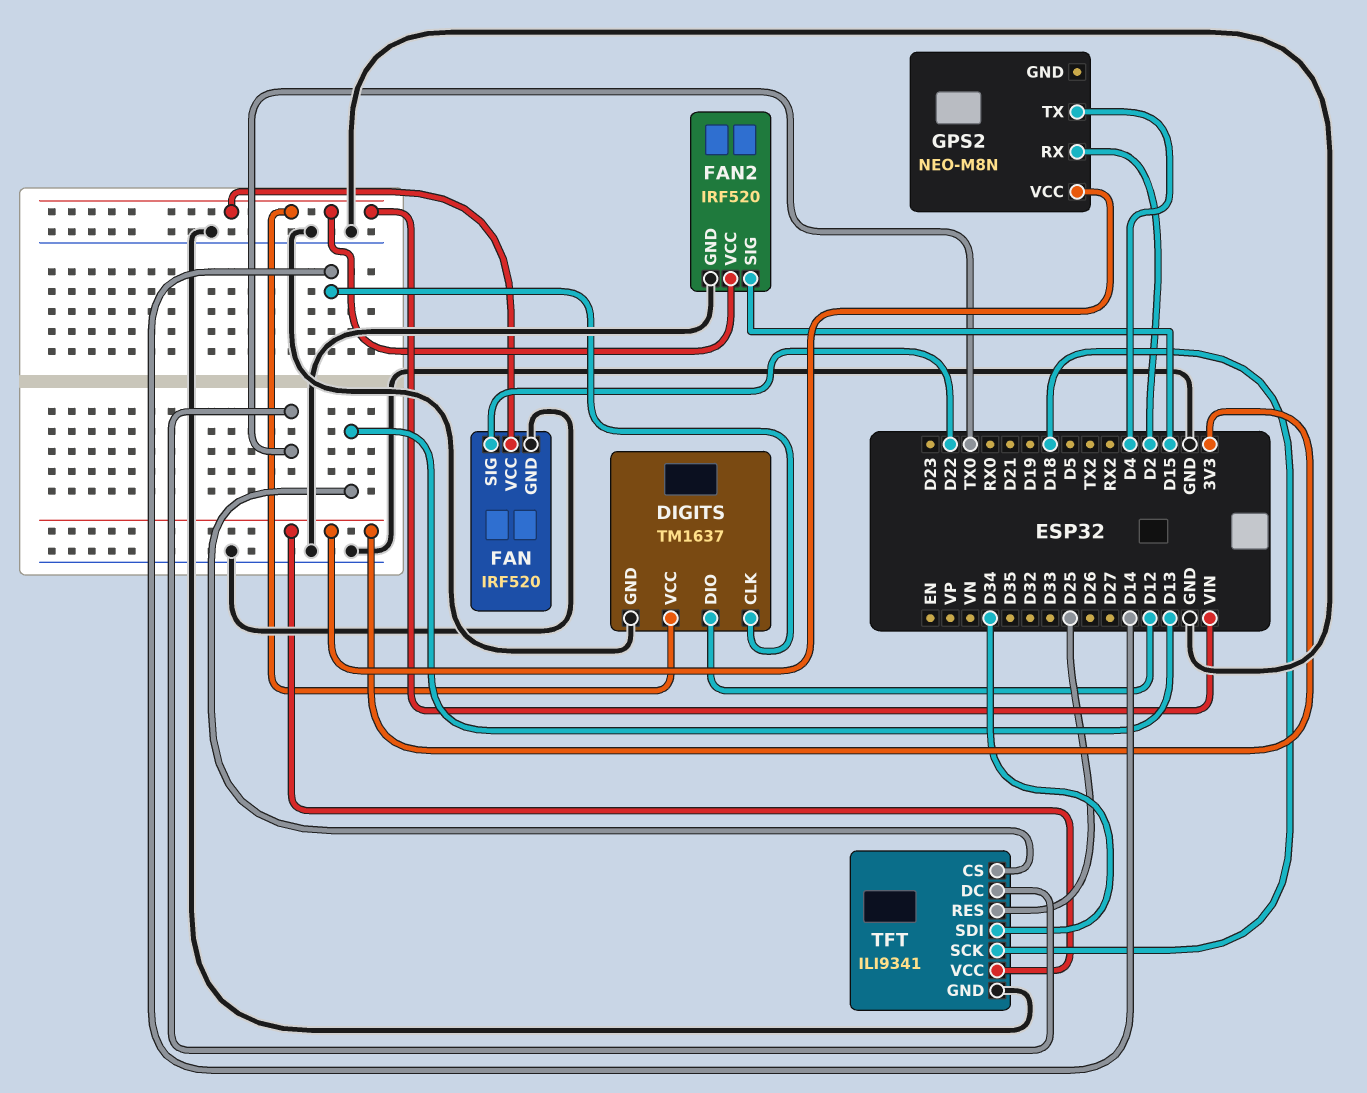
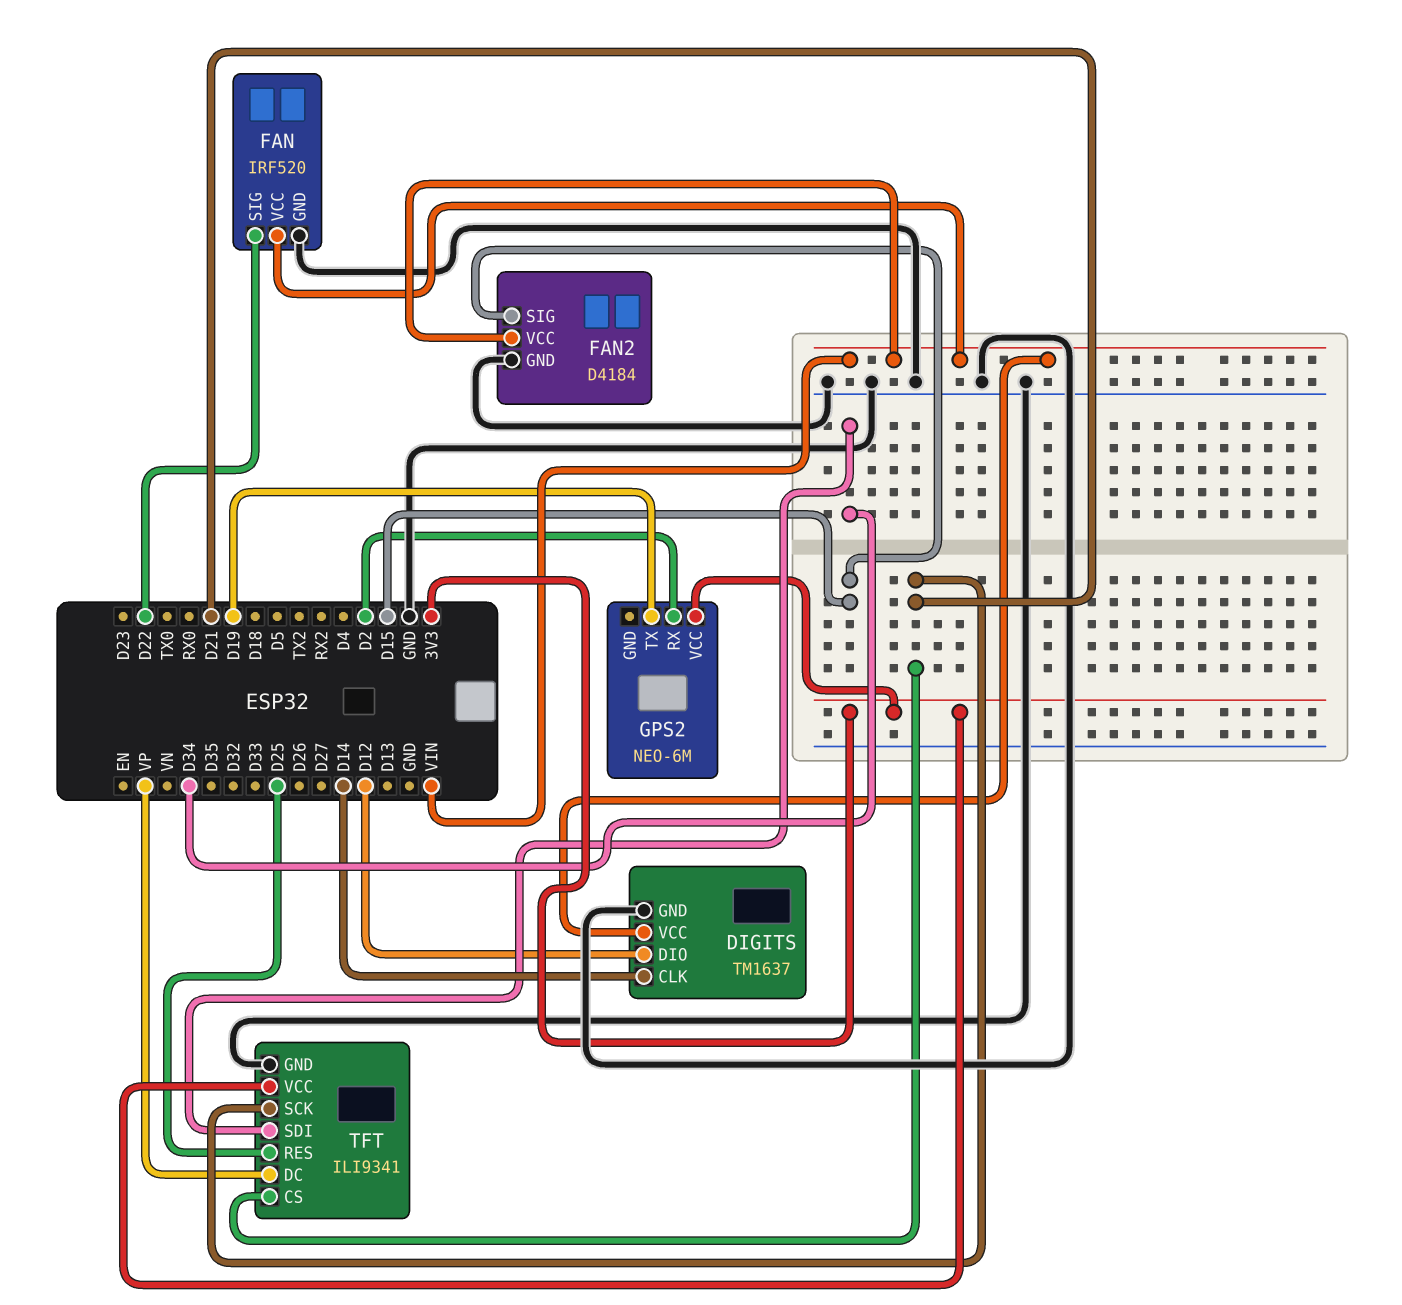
FAN2: IRF520 -> D4184
GPS2: NEO-M8N -> NEO-6M
GPS2 pin TX: D4 -> D19
TFT pin CS: D13 -> D21
TFT pin DC: TX0 -> VP
TFT pin SCK: D18 -> D21

